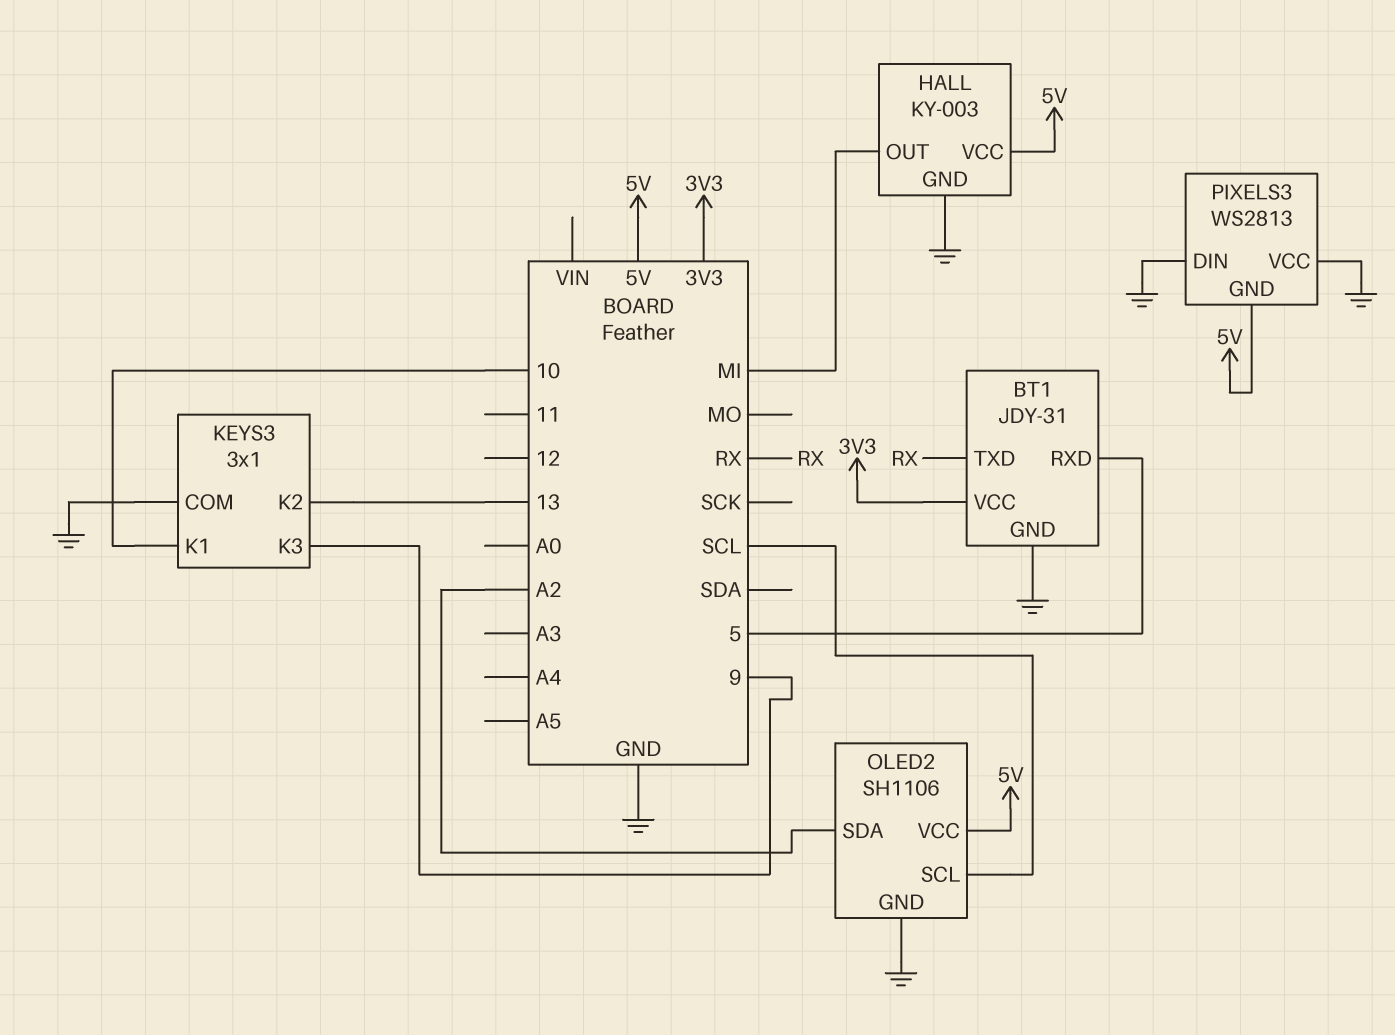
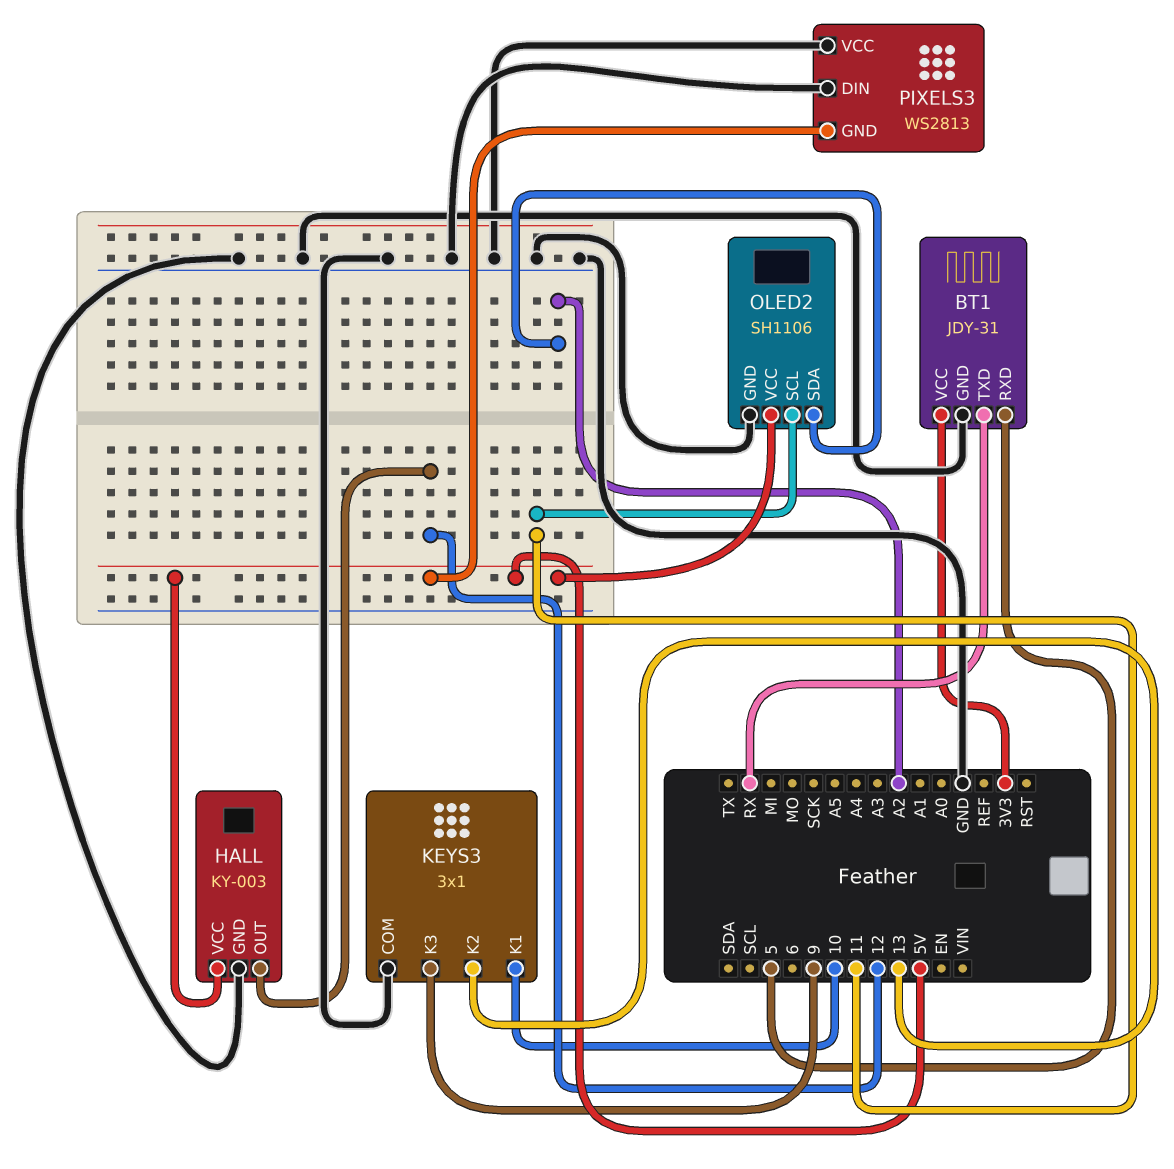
HALL pin OUT: MI -> 12
OLED2 pin SCL: SCL -> 11

